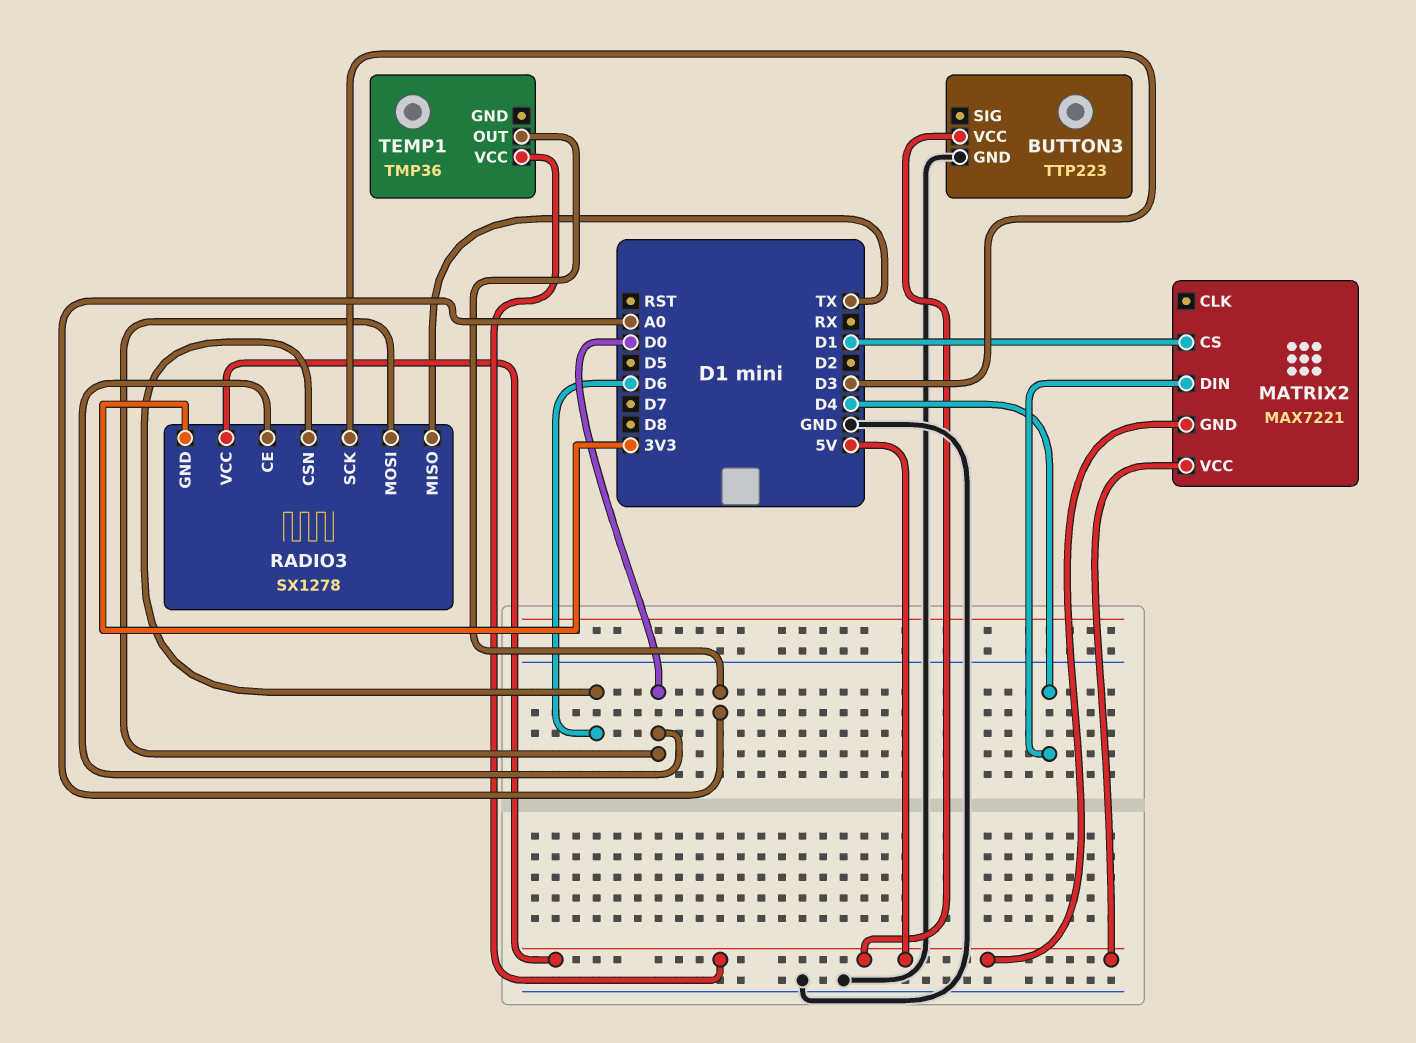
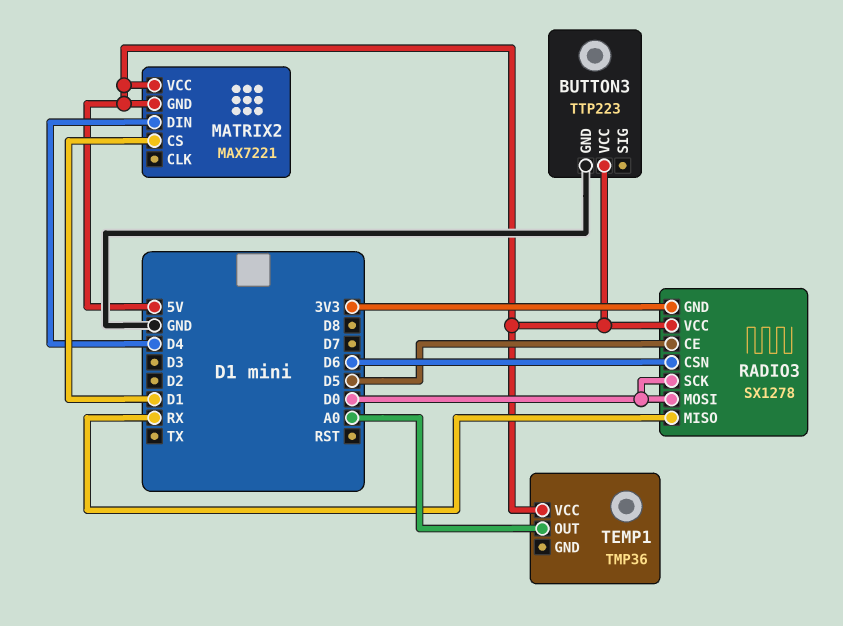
RADIO3 pin CE: D0 -> D5
RADIO3 pin MISO: TX -> RX
RADIO3 pin SCK: D3 -> D0

